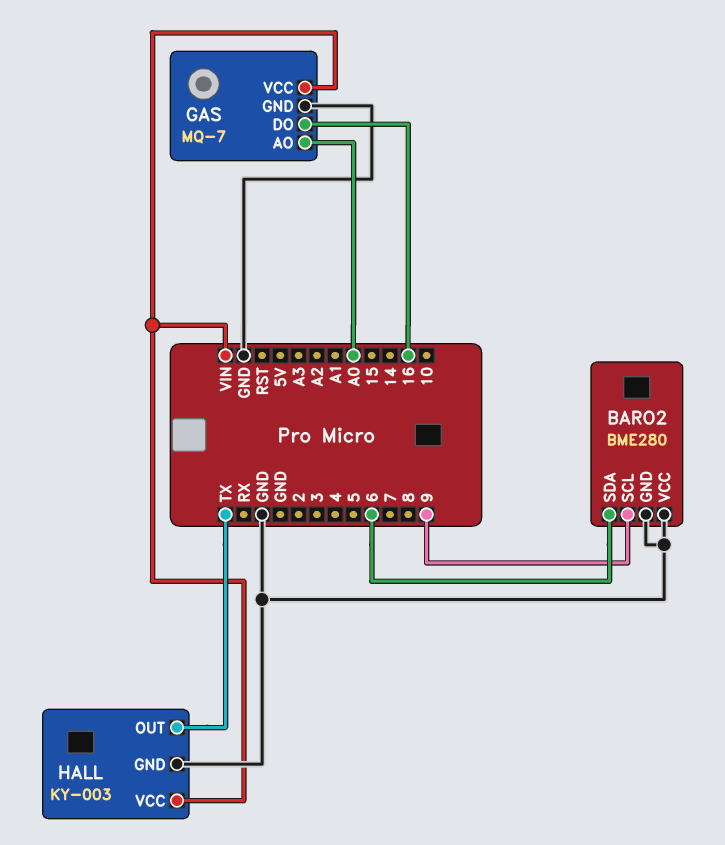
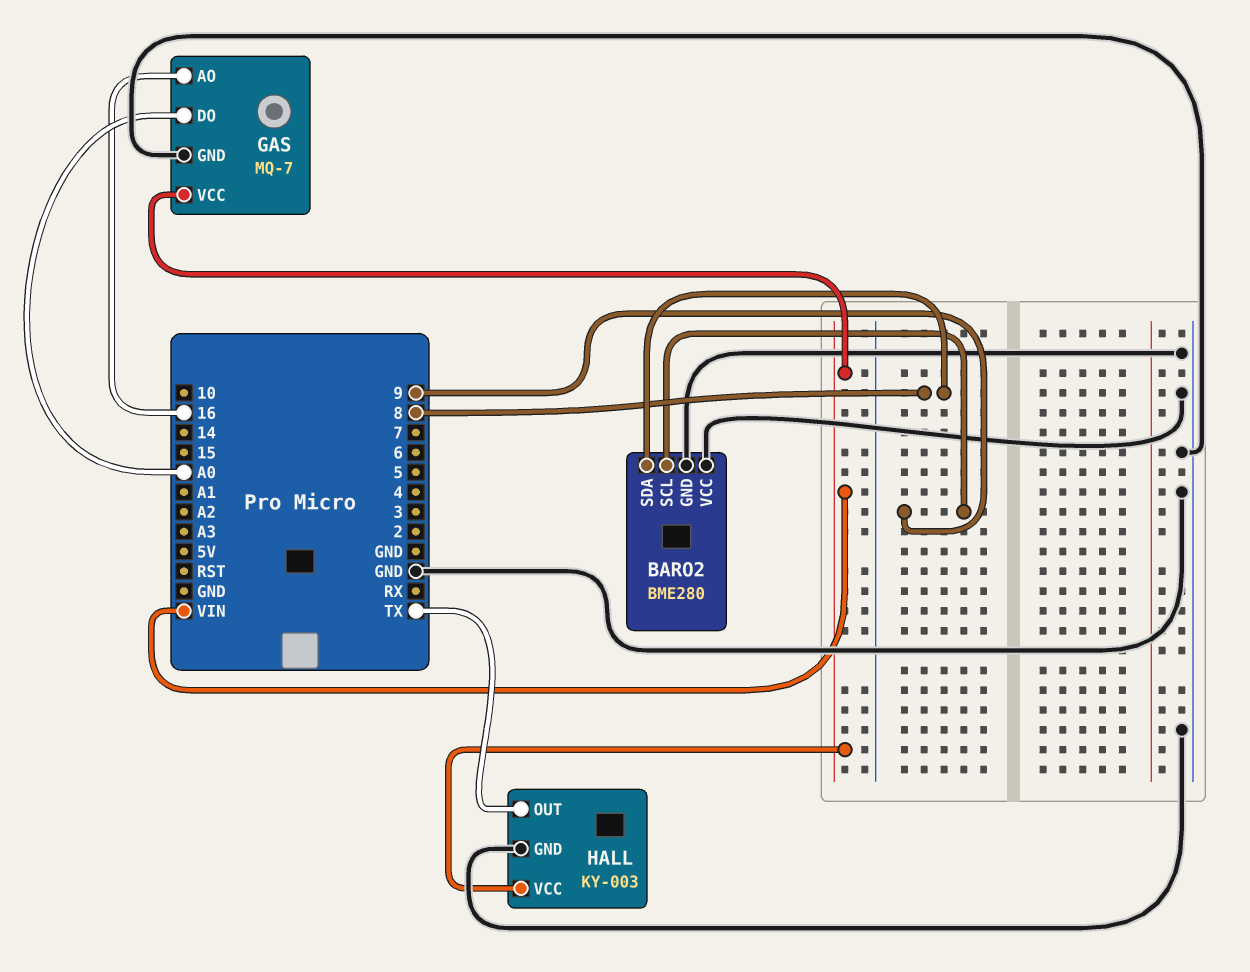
BARO2 pin SDA: 6 -> 8
GAS pin AO: A0 -> 16
GAS pin DO: 16 -> A0

